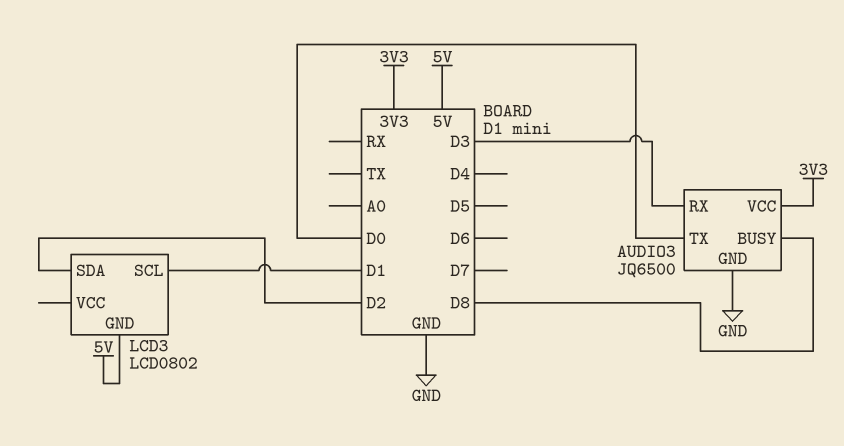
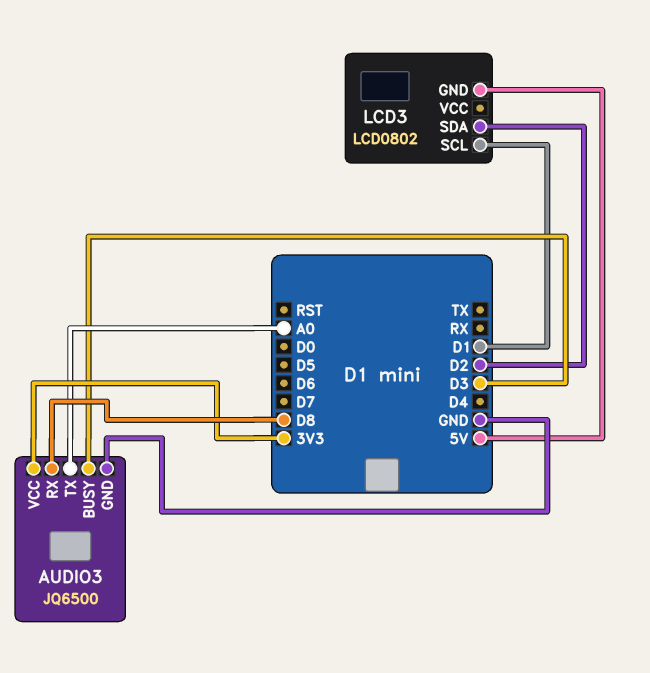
AUDIO3 pin BUSY: D8 -> D3
AUDIO3 pin RX: D3 -> D8
AUDIO3 pin TX: D0 -> A0

